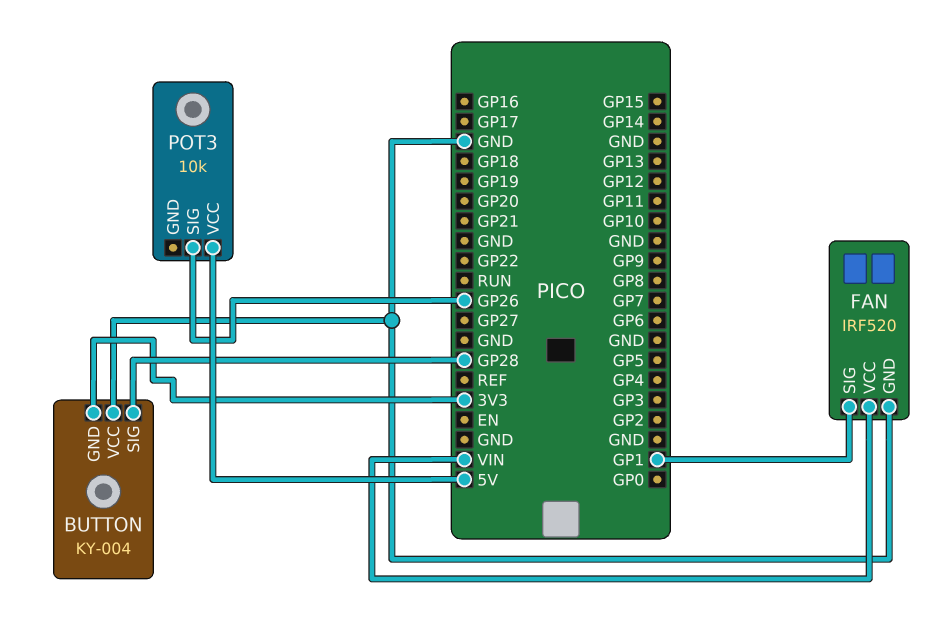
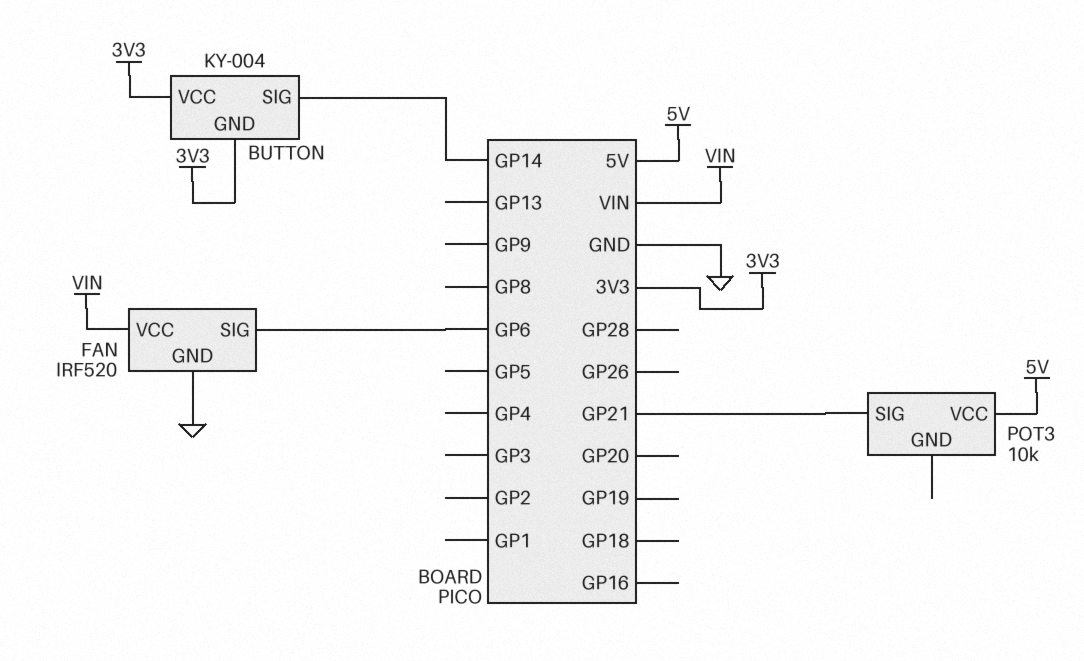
BUTTON pin SIG: GP28 -> GP14
BUTTON pin VCC: GND -> 3V3
FAN pin SIG: GP1 -> GP6
POT3 pin SIG: GP26 -> GP21

